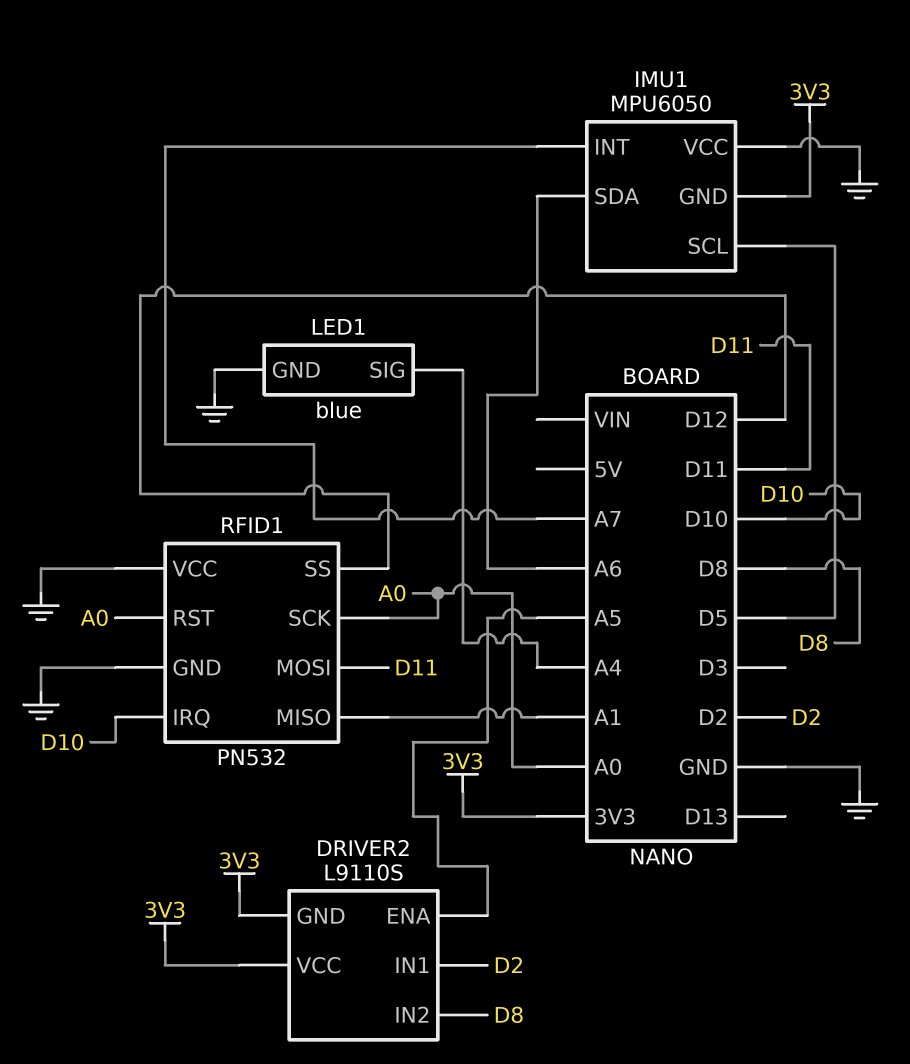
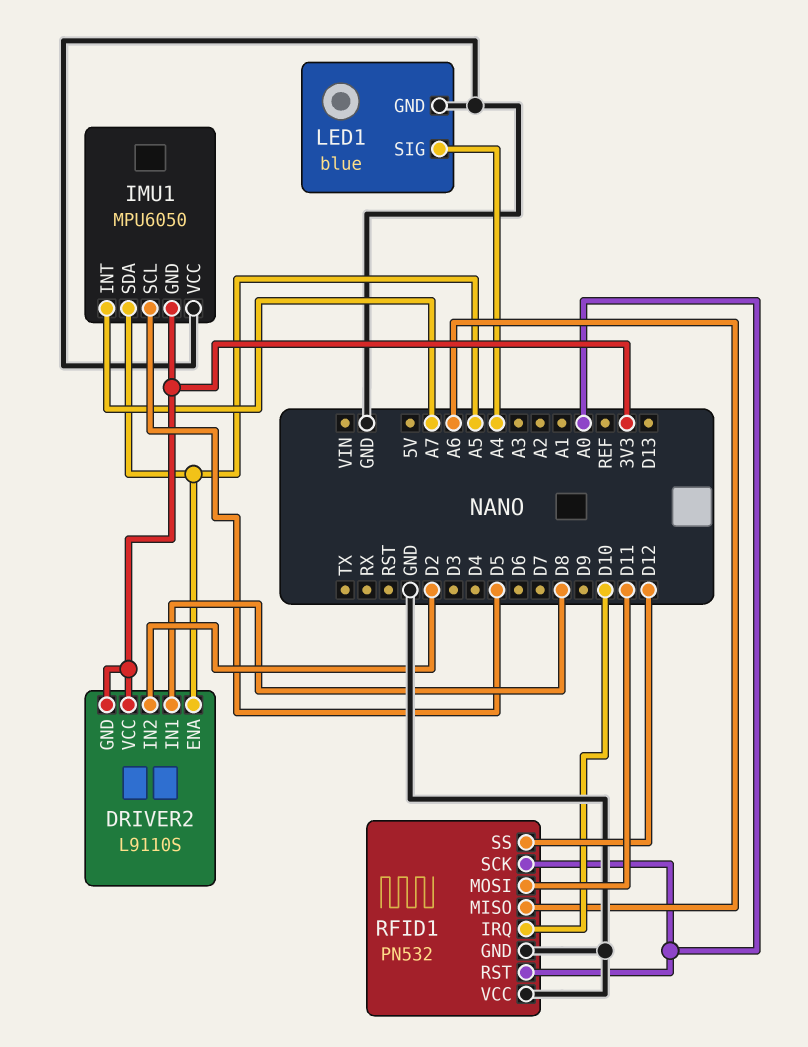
DRIVER2 pin IN1: D2 -> D8
DRIVER2 pin IN2: D8 -> D2
IMU1 pin SDA: A6 -> A5
RFID1 pin MISO: A1 -> A6

